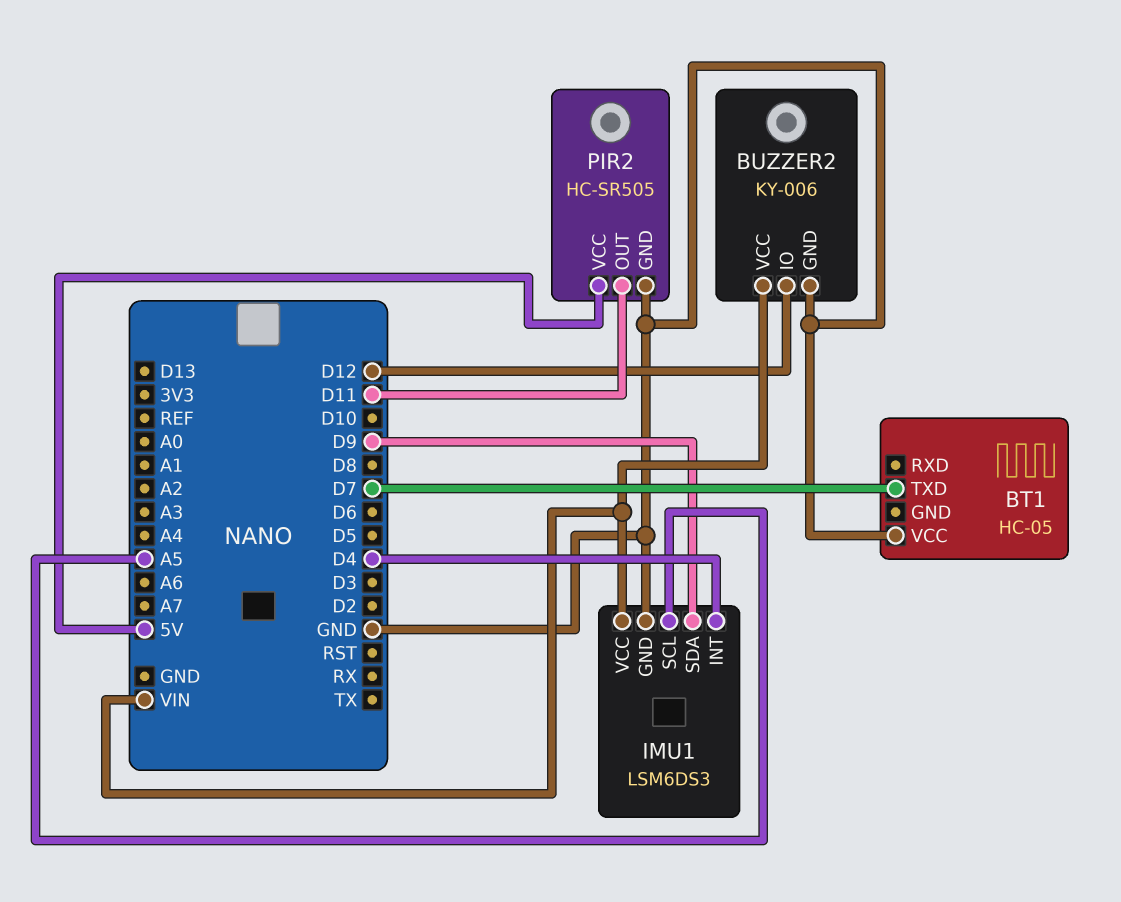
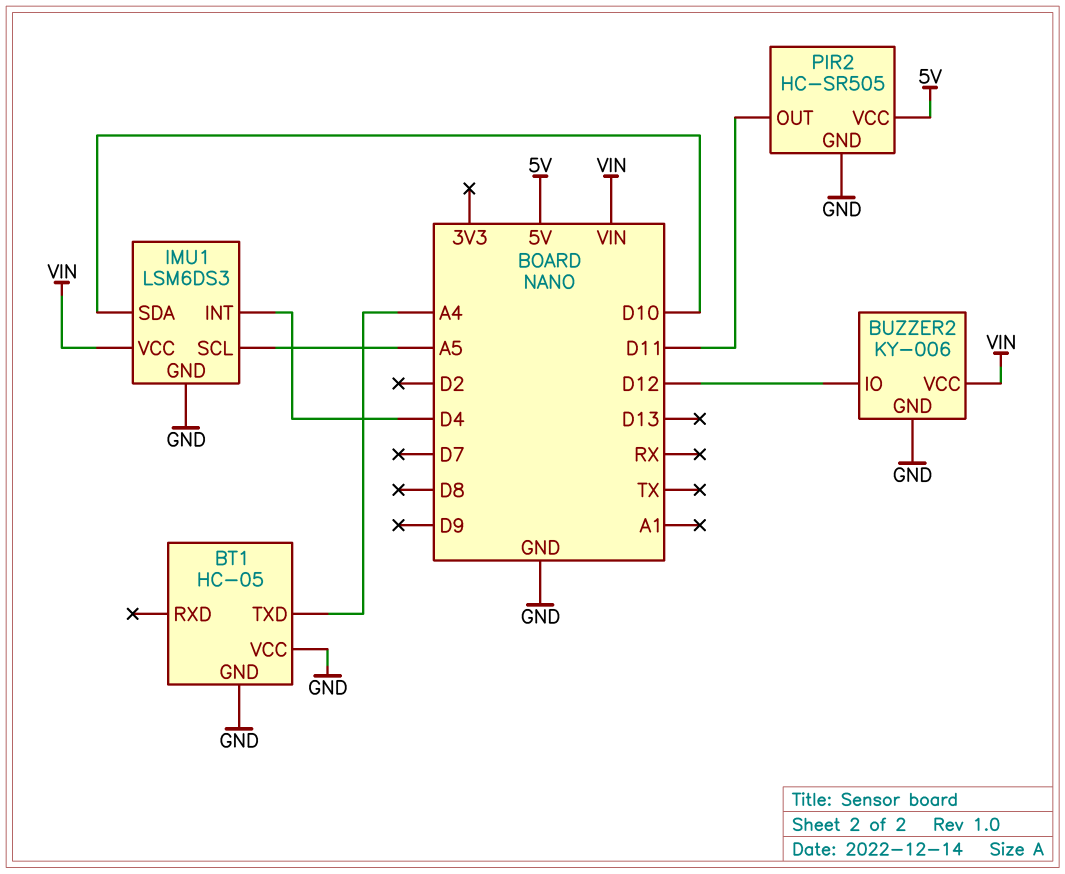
BT1 pin GND: none -> GND
BT1 pin TXD: D7 -> A4
IMU1 pin SDA: D9 -> D10

